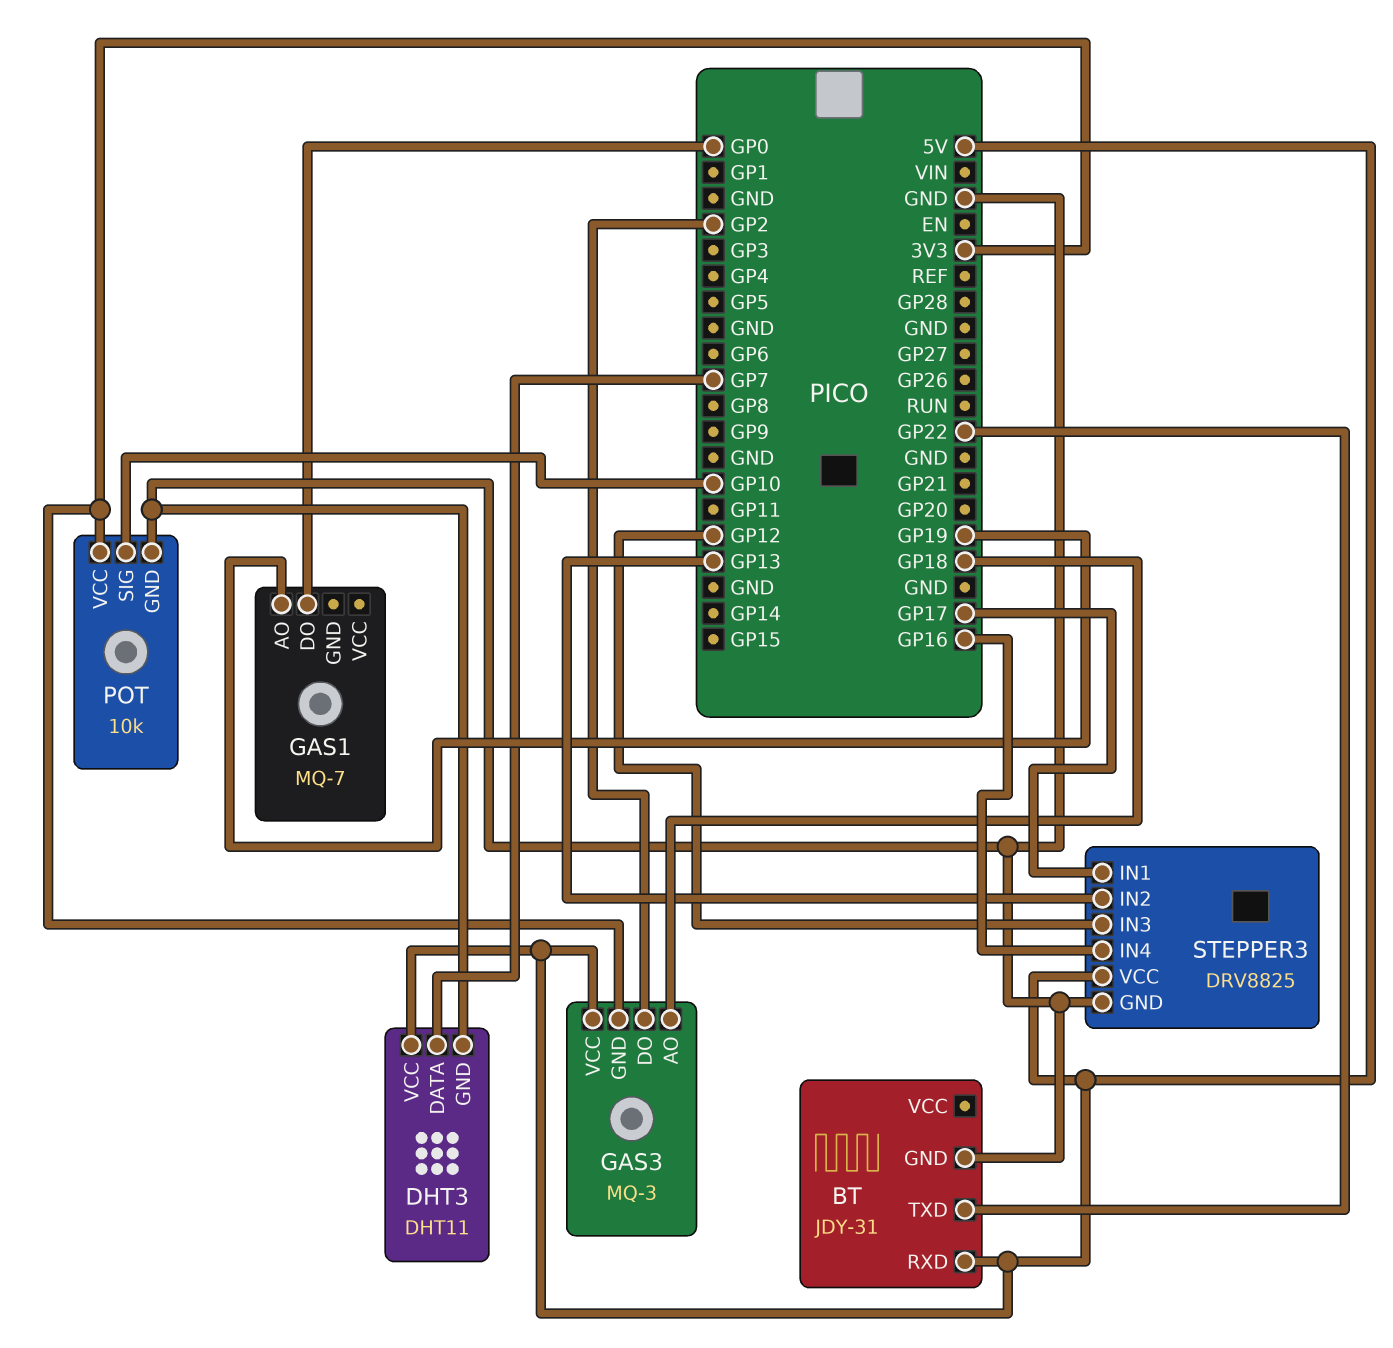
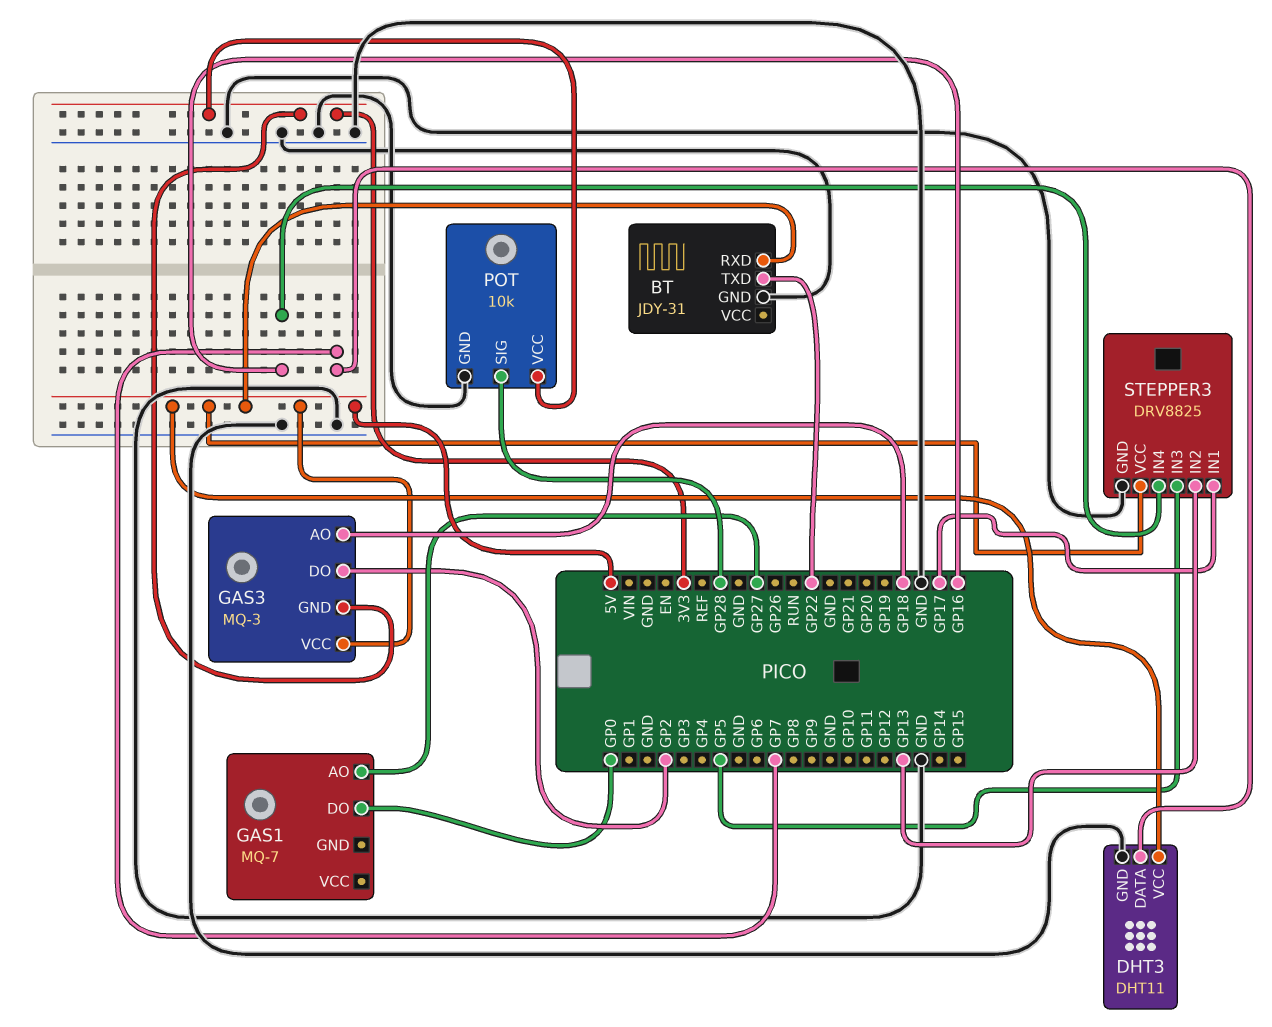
GAS1 pin AO: GP19 -> GP27
POT pin SIG: GP10 -> GP28
STEPPER3 pin IN3: GP12 -> GP5

